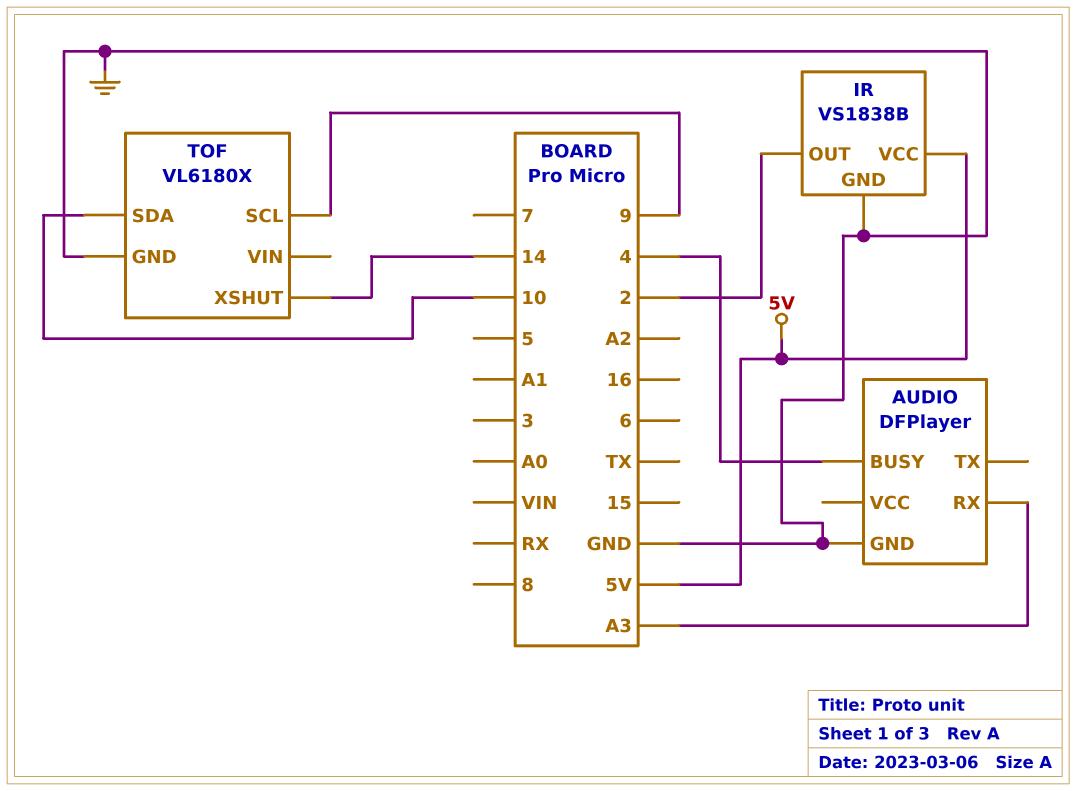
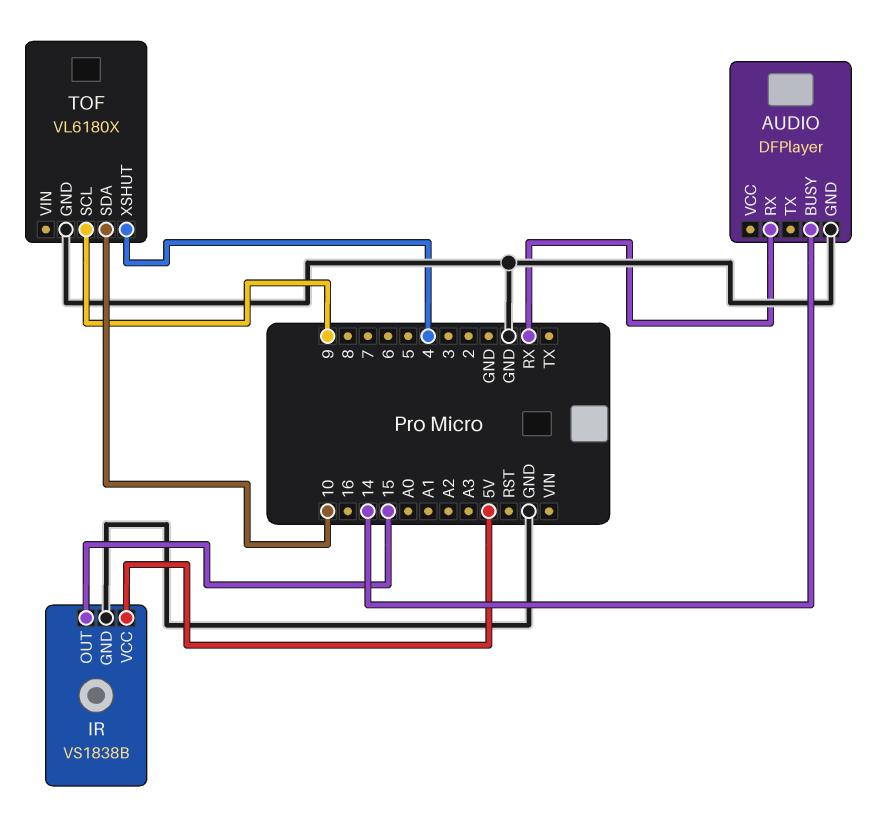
AUDIO pin BUSY: 4 -> 14
AUDIO pin RX: A3 -> RX
IR pin OUT: 2 -> 15
TOF pin XSHUT: 14 -> 4

